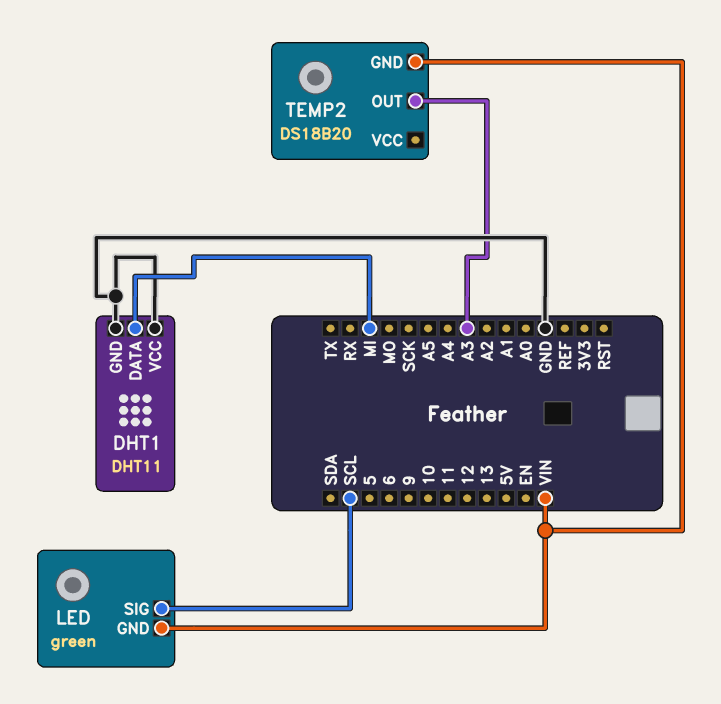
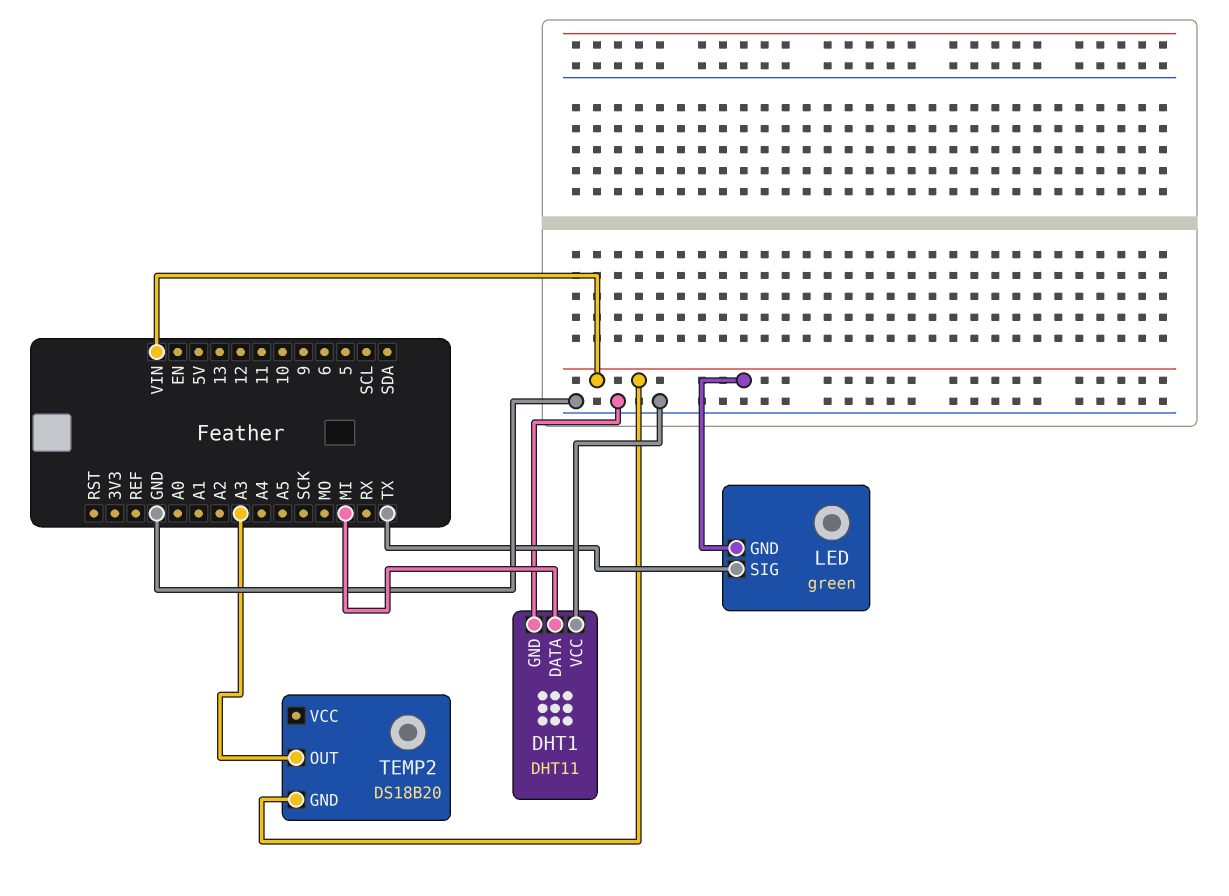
LED pin SIG: SCL -> TX

